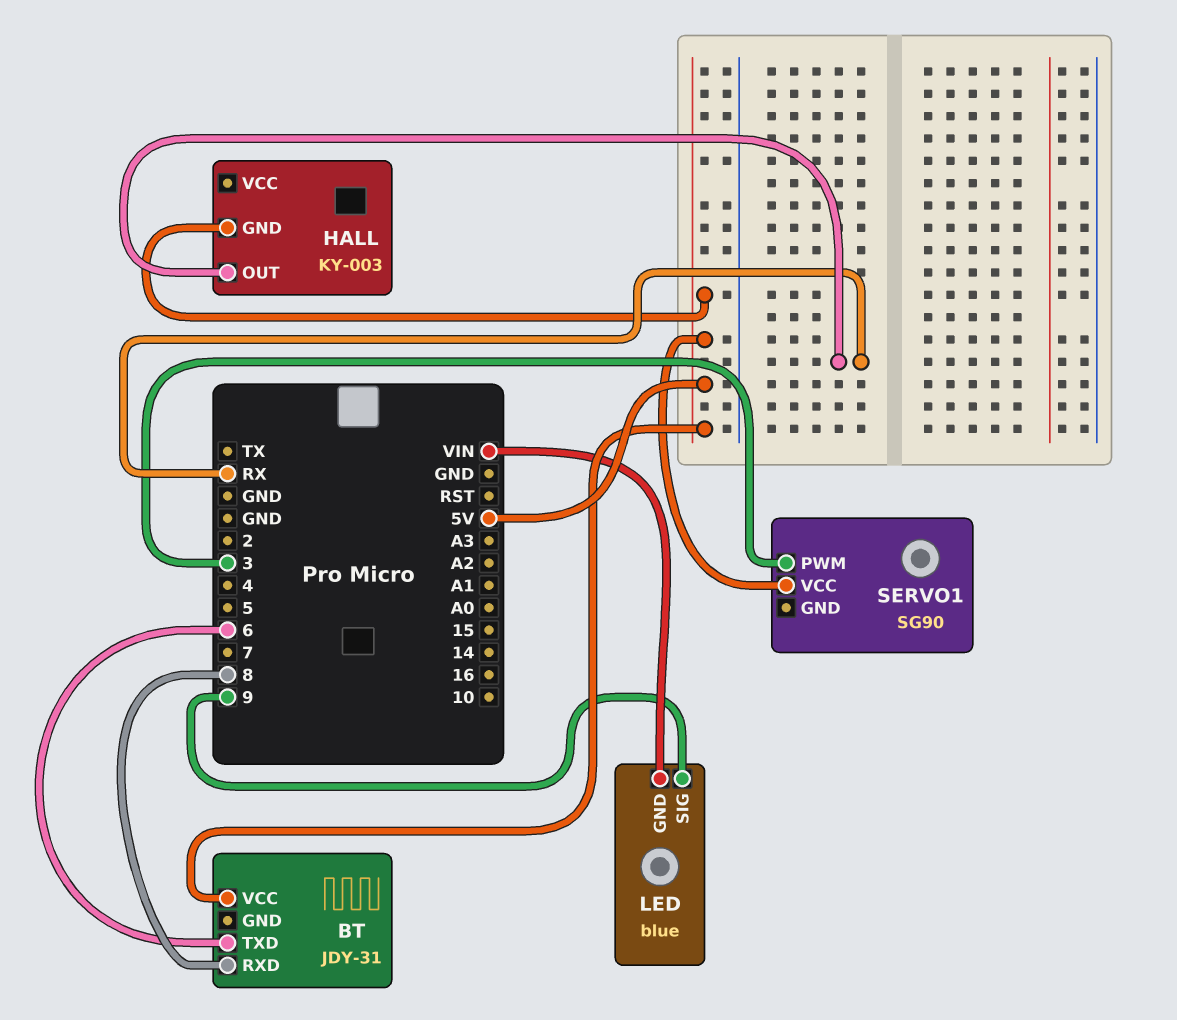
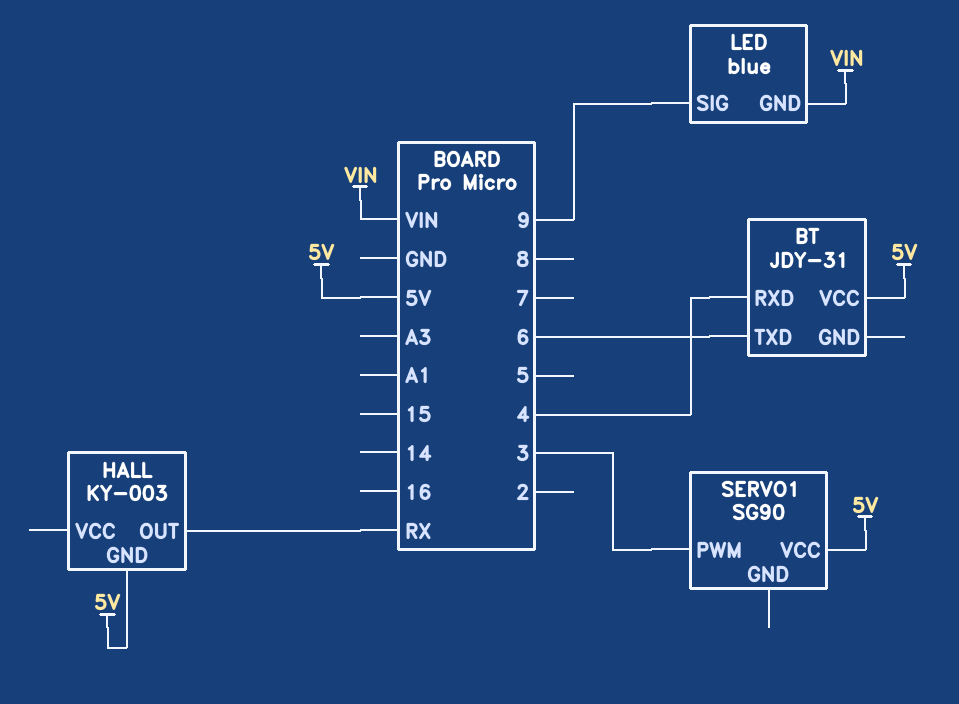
BT pin RXD: 8 -> 4

